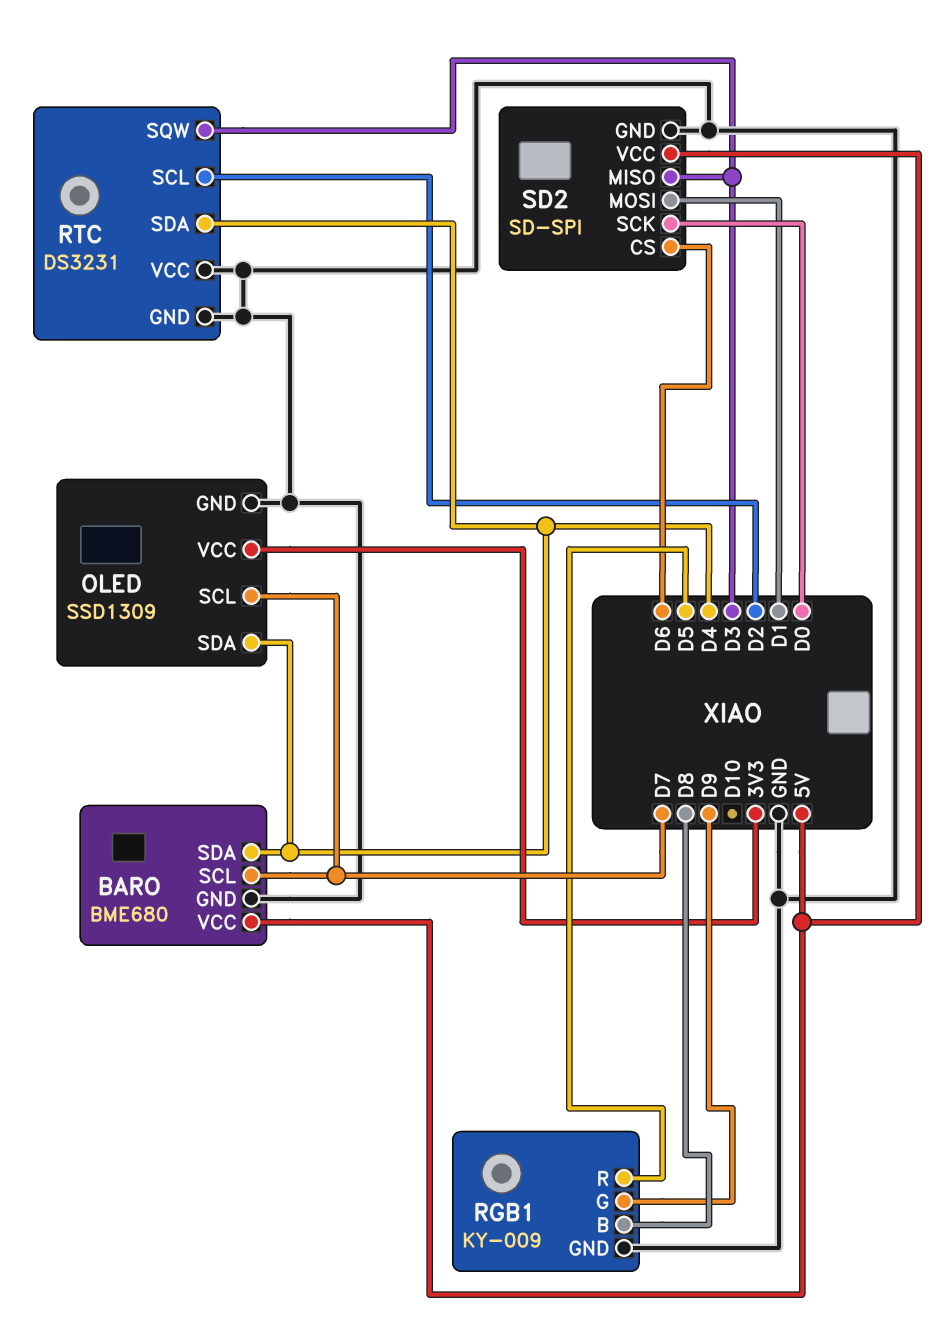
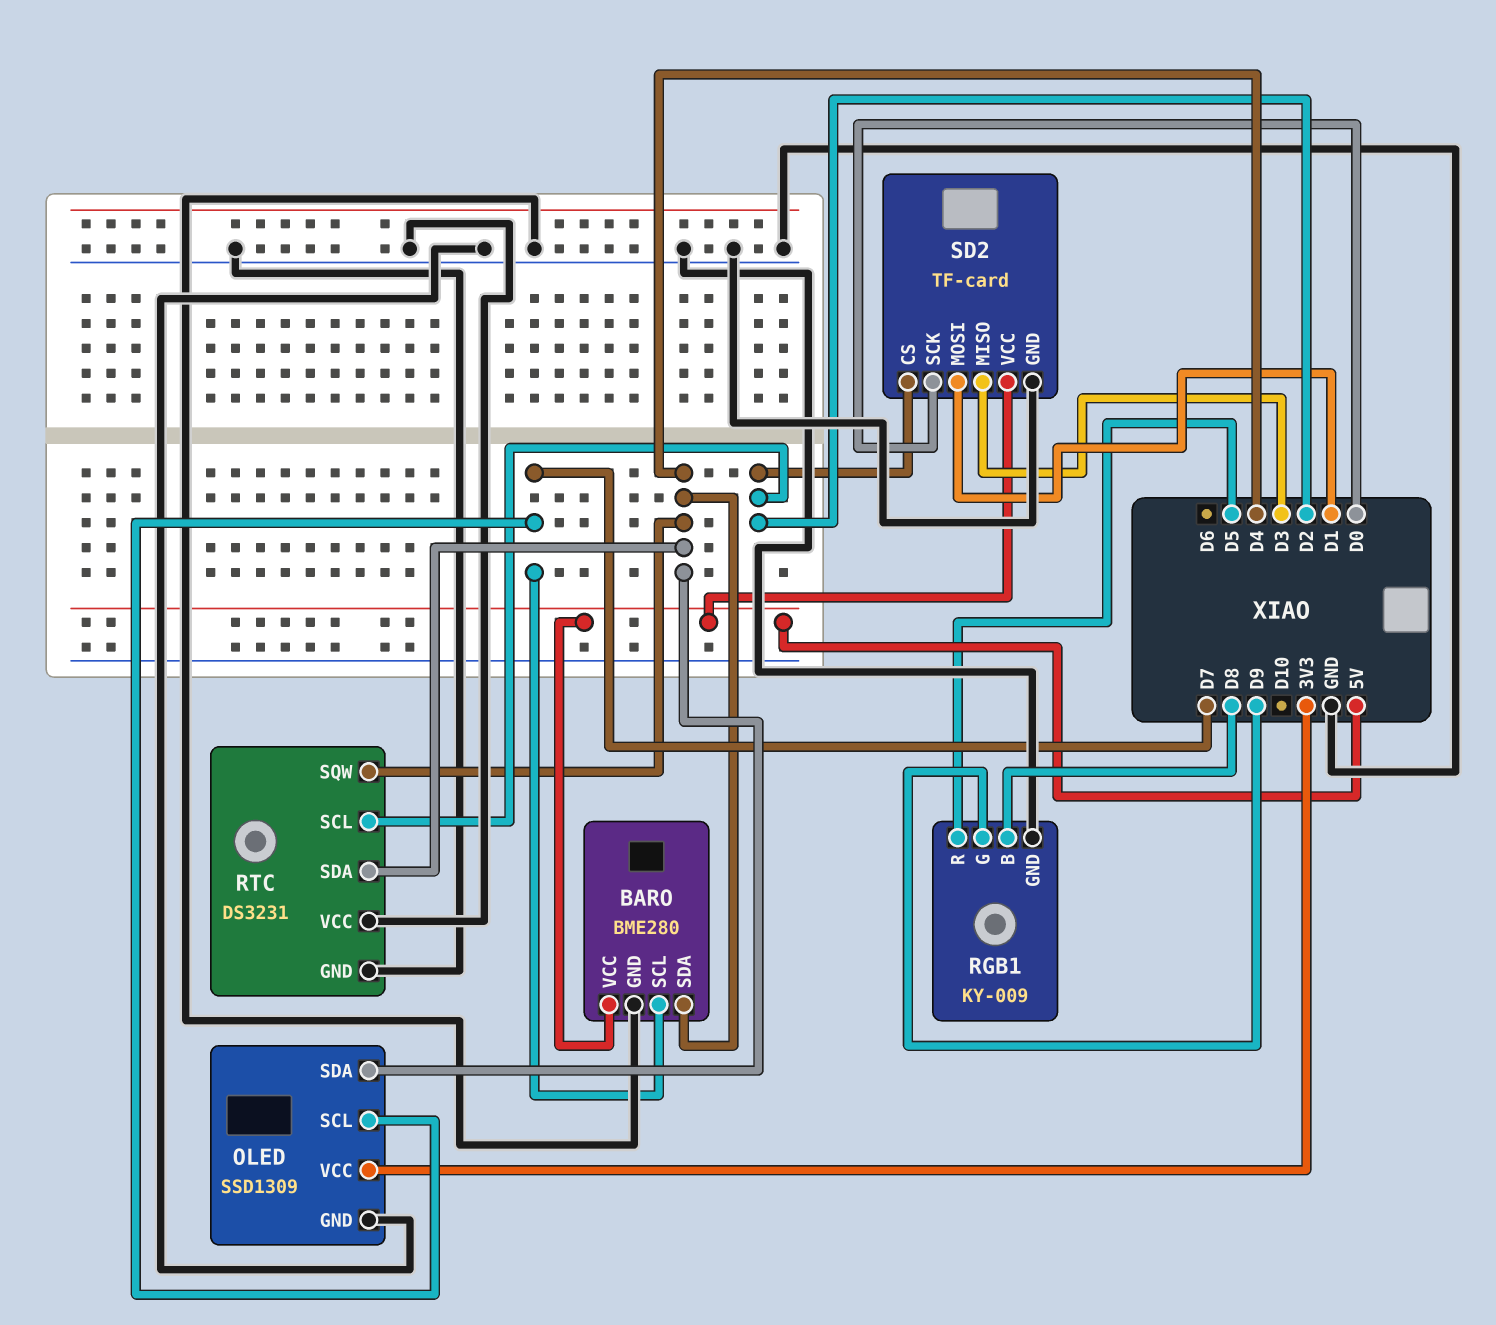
BARO: BME680 -> BME280
RTC pin SQW: D3 -> D4
SD2: SD-SPI -> TF-card
SD2 pin CS: D6 -> D2

